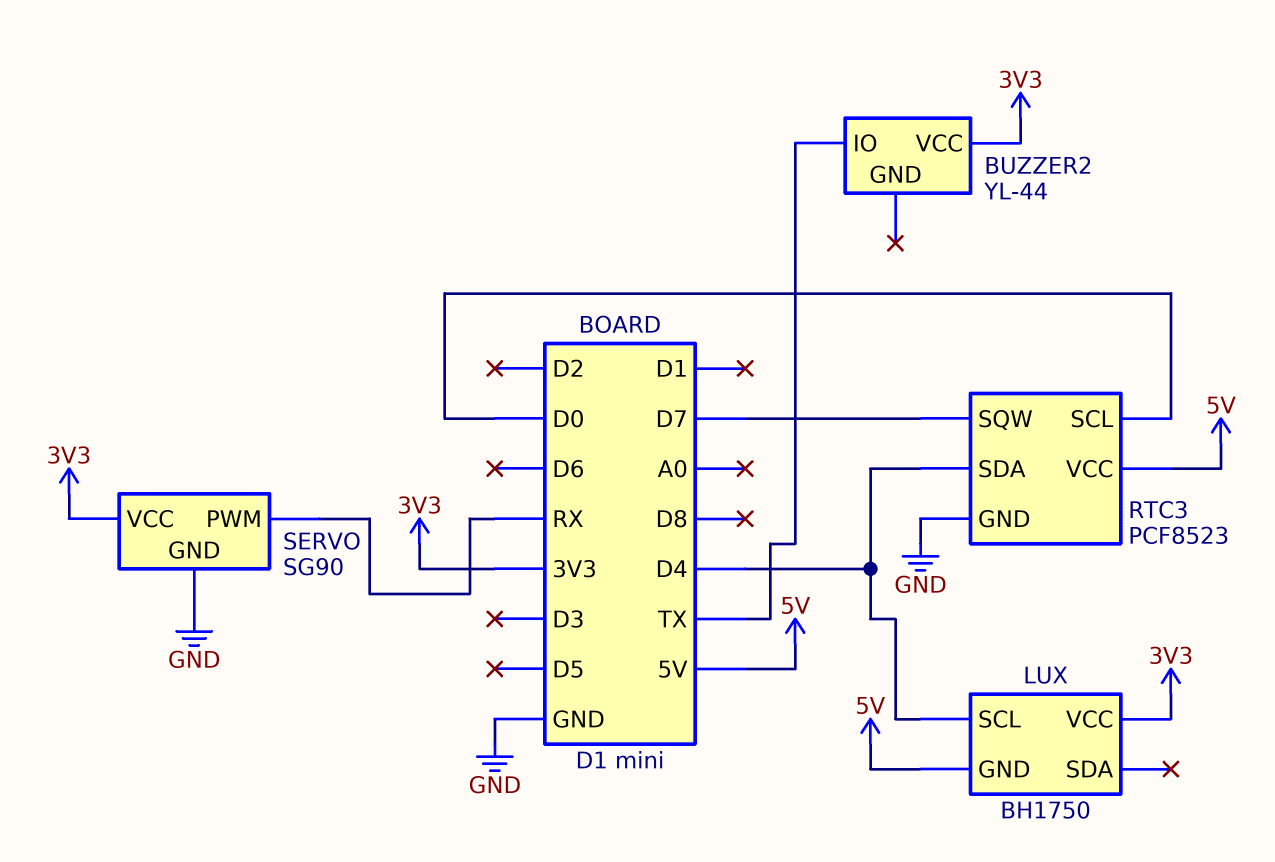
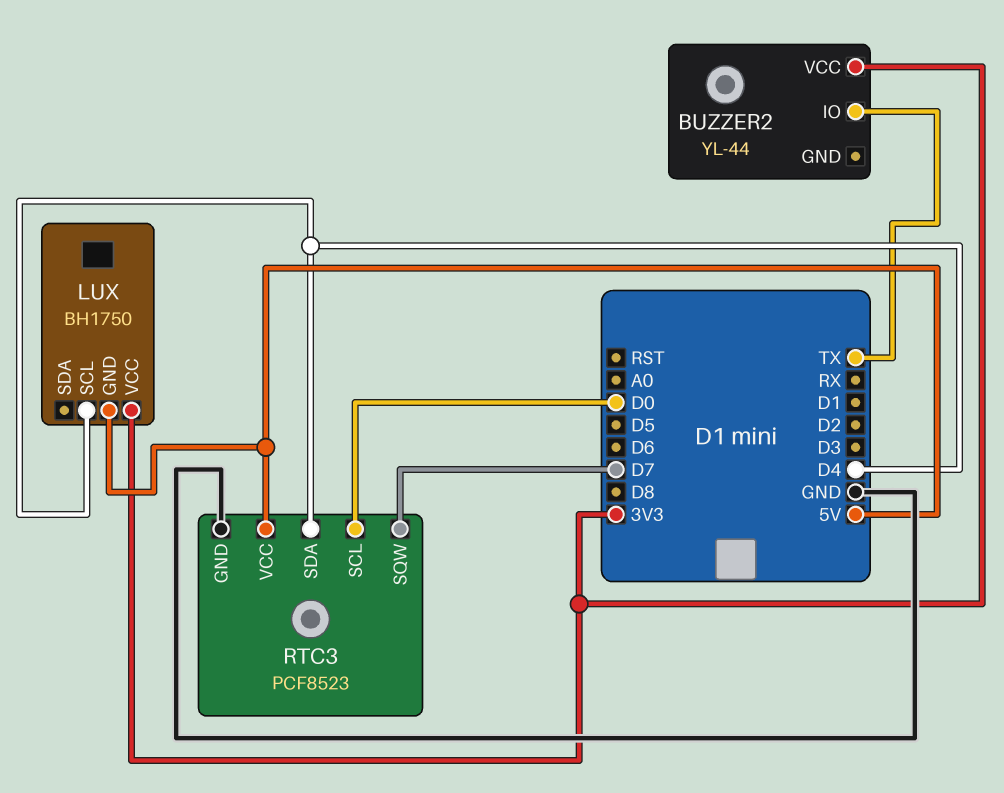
SERVO: SG90 -> none
SERVO pin GND: GND -> none
SERVO pin PWM: RX -> none
SERVO pin VCC: 3V3 -> none

